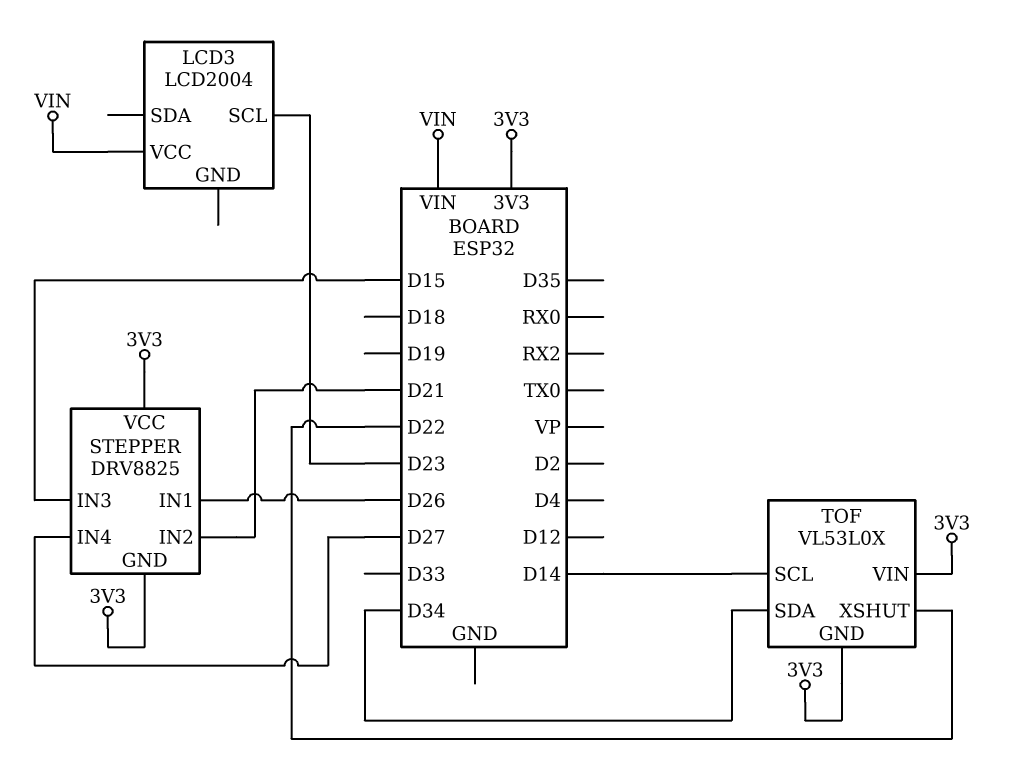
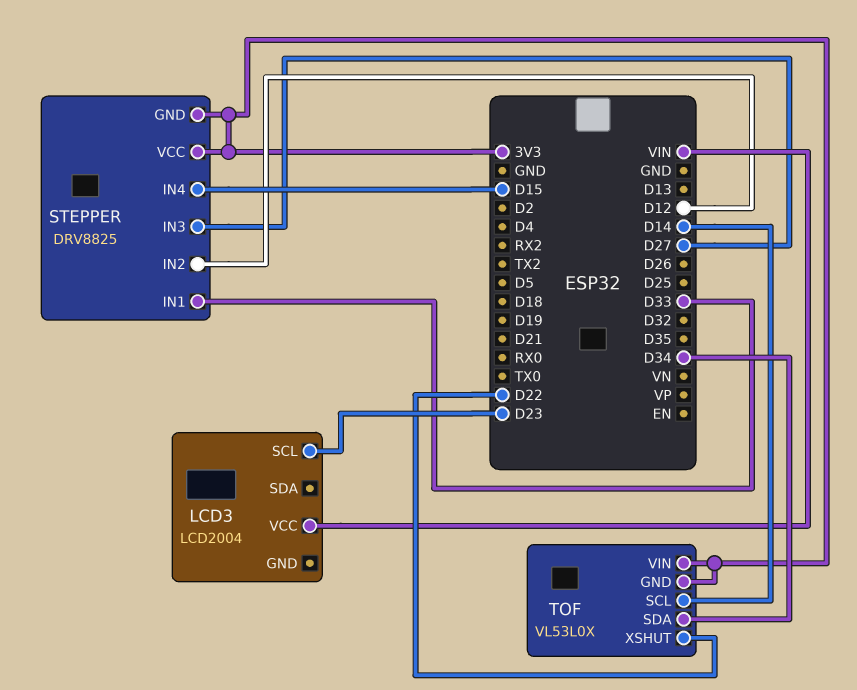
STEPPER pin IN1: D26 -> D33
STEPPER pin IN2: D21 -> D12
STEPPER pin IN3: D15 -> D27
STEPPER pin IN4: D27 -> D15

